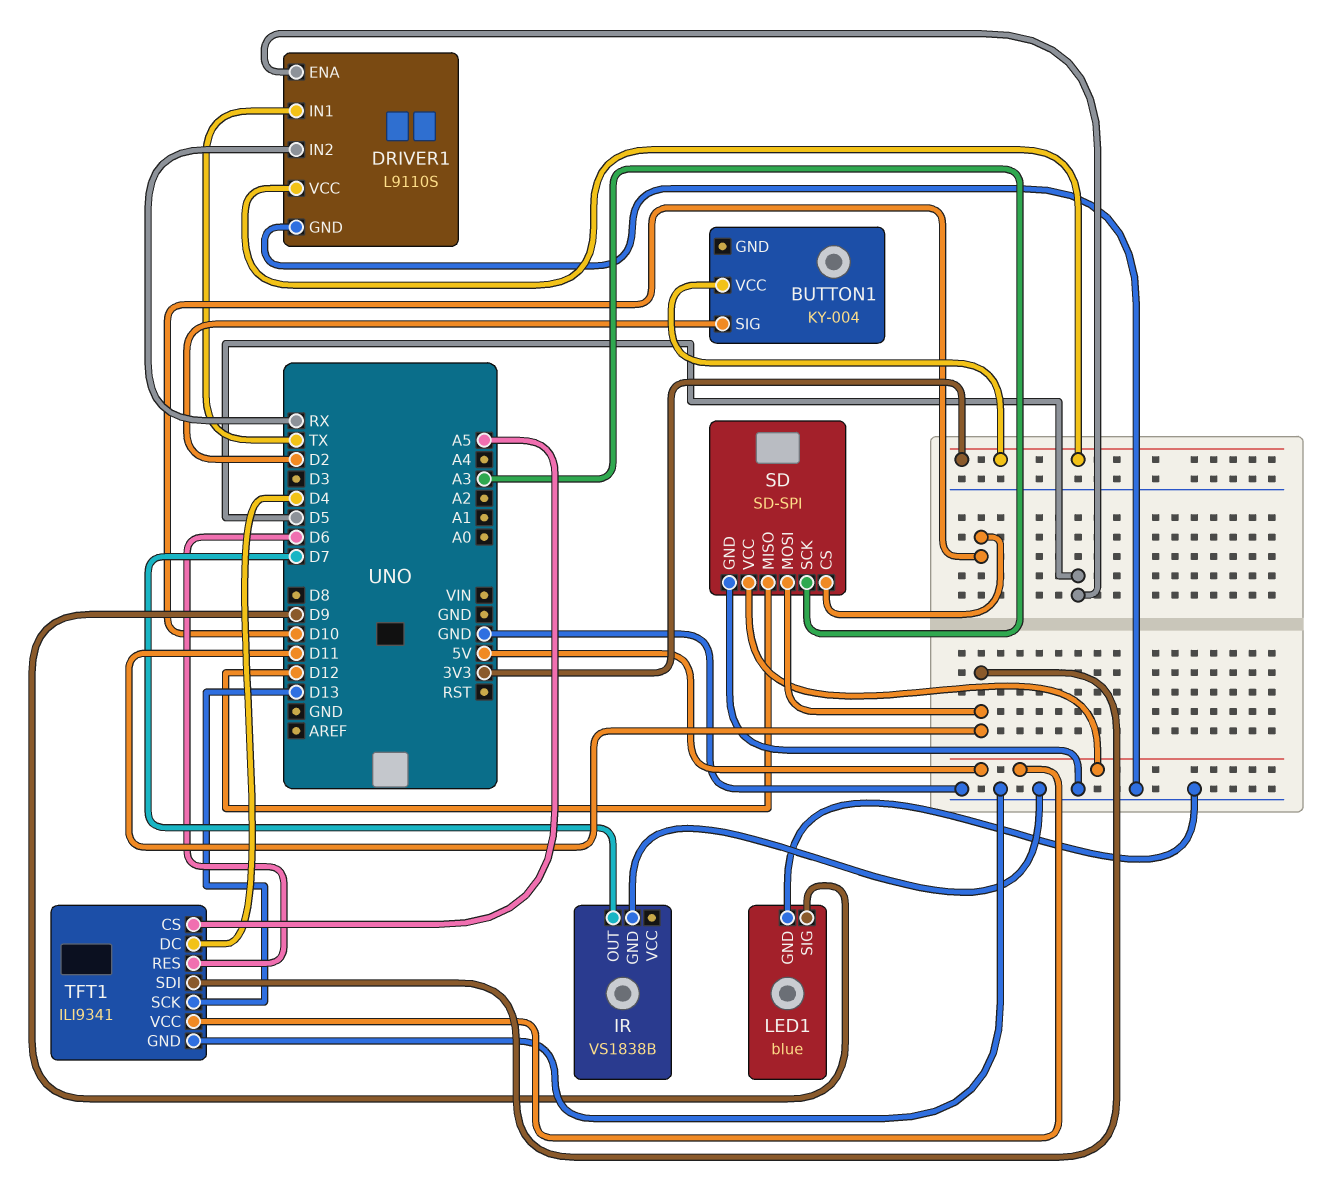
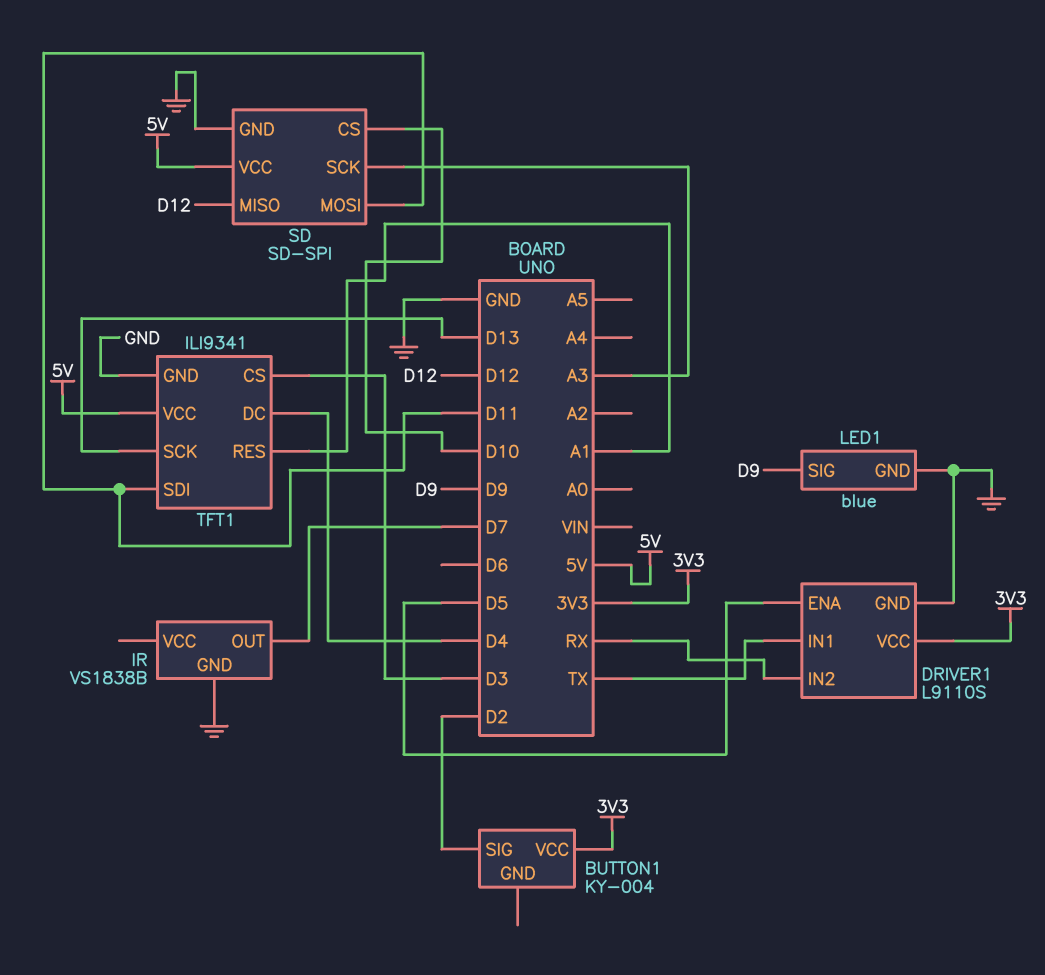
TFT1 pin CS: A5 -> D3
TFT1 pin RES: D6 -> A1

